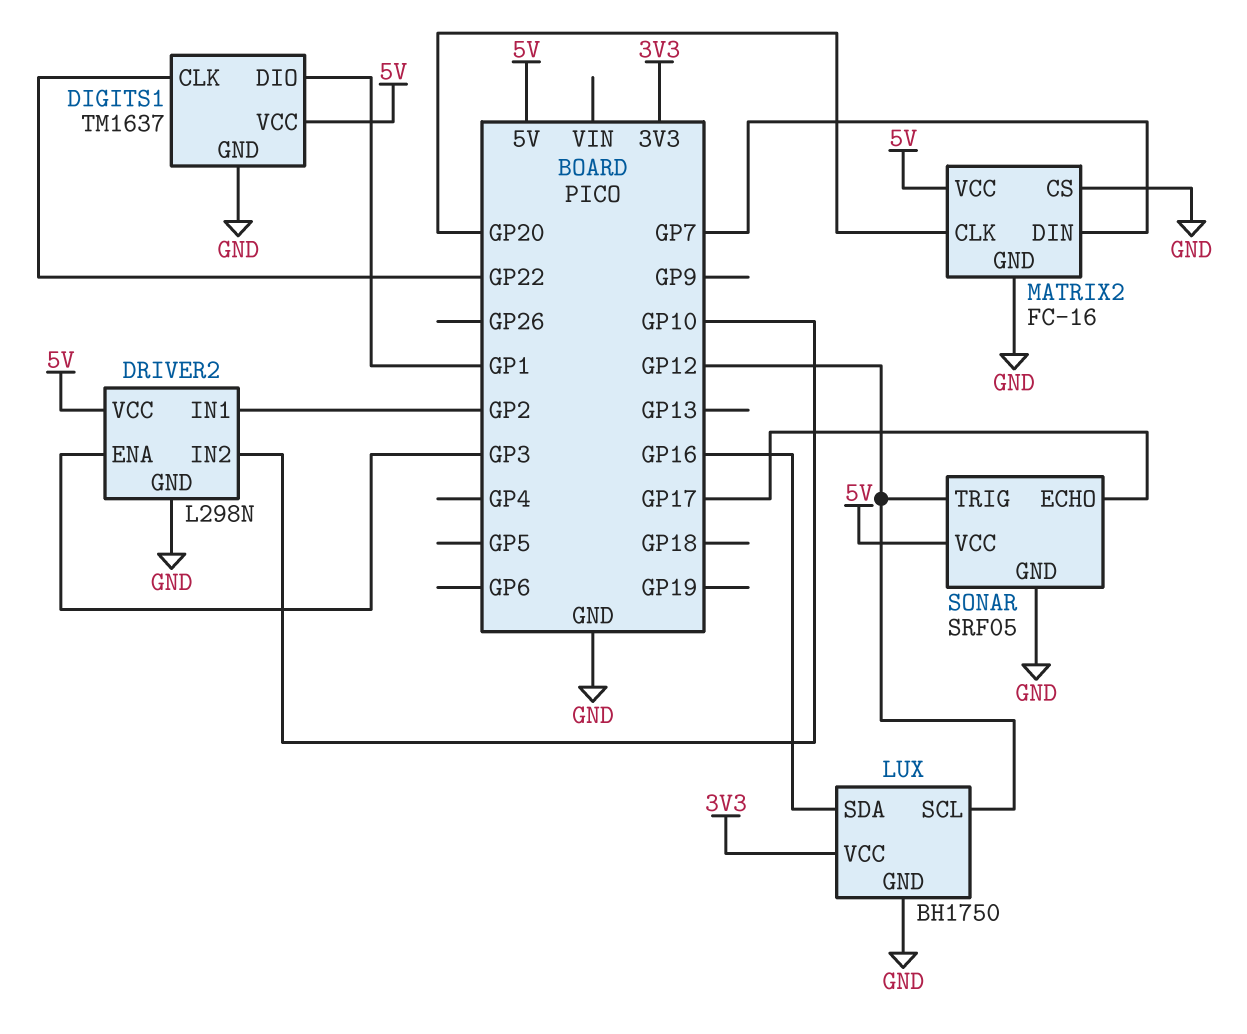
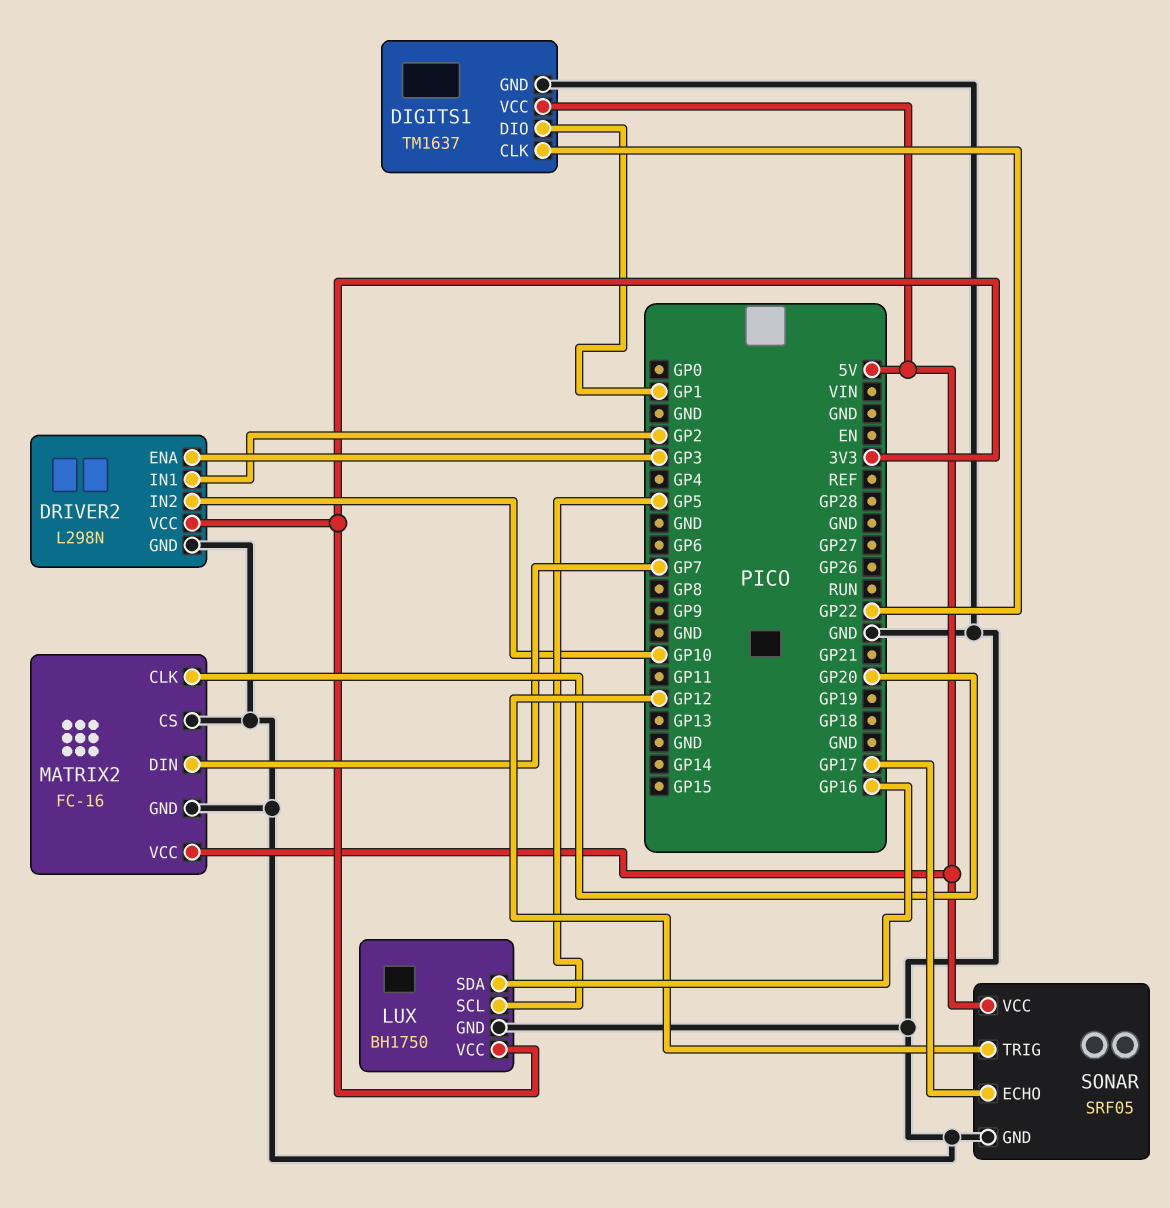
DRIVER2 pin VCC: 5V -> 3V3
LUX pin SCL: GP12 -> GP5

